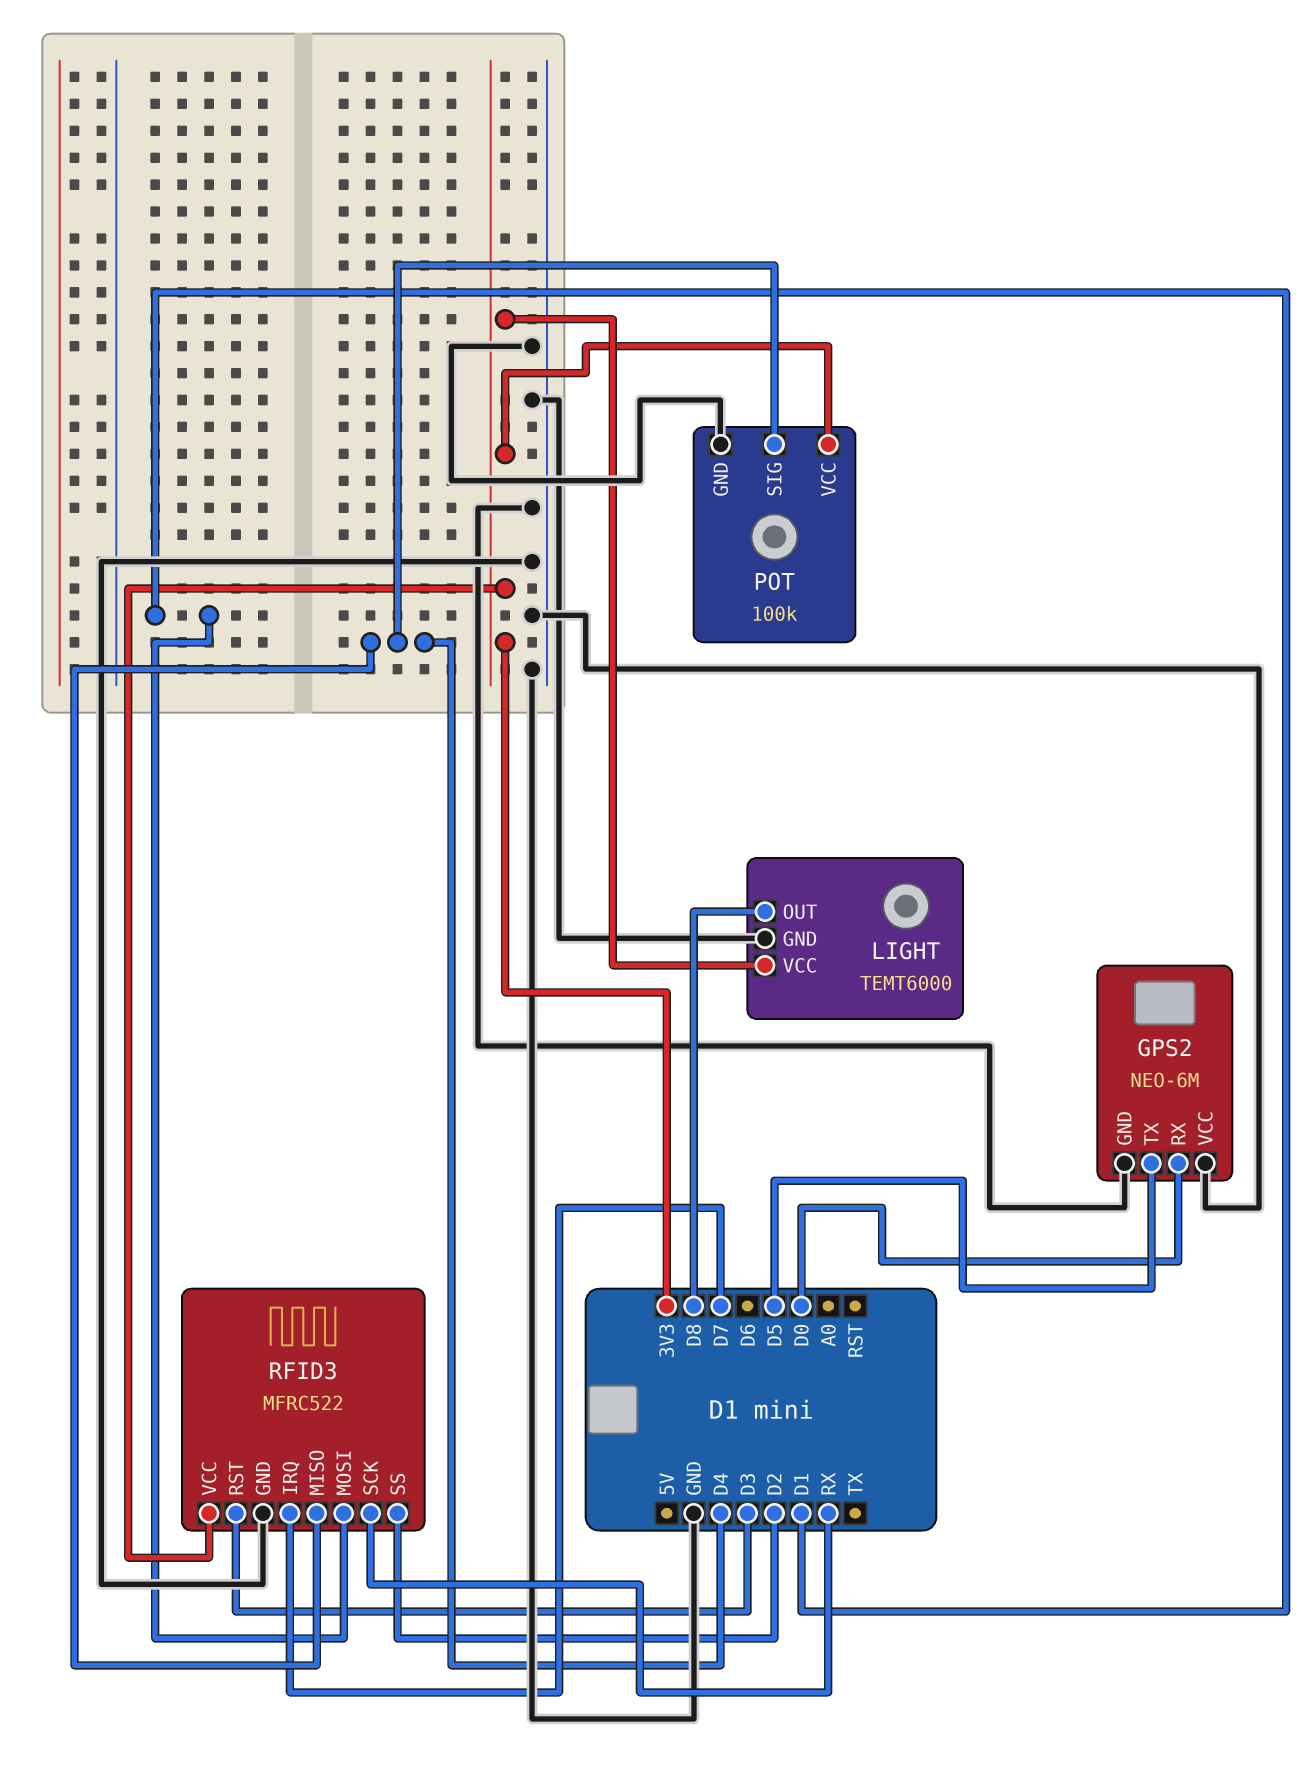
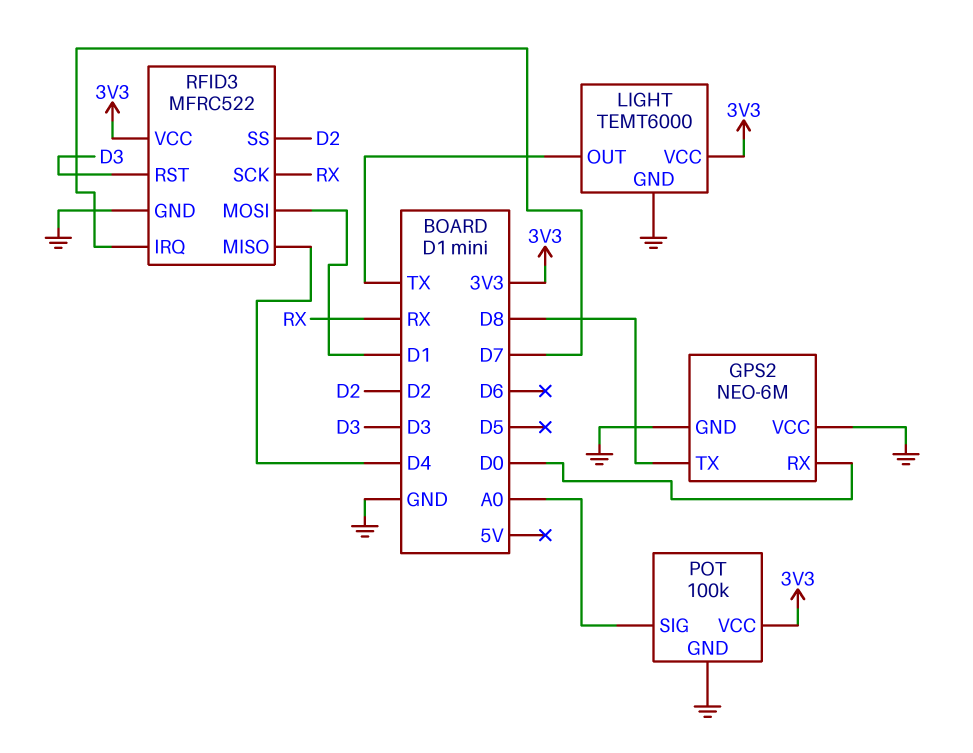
GPS2 pin TX: D5 -> D8
LIGHT pin OUT: D8 -> TX
POT pin SIG: D4 -> A0

